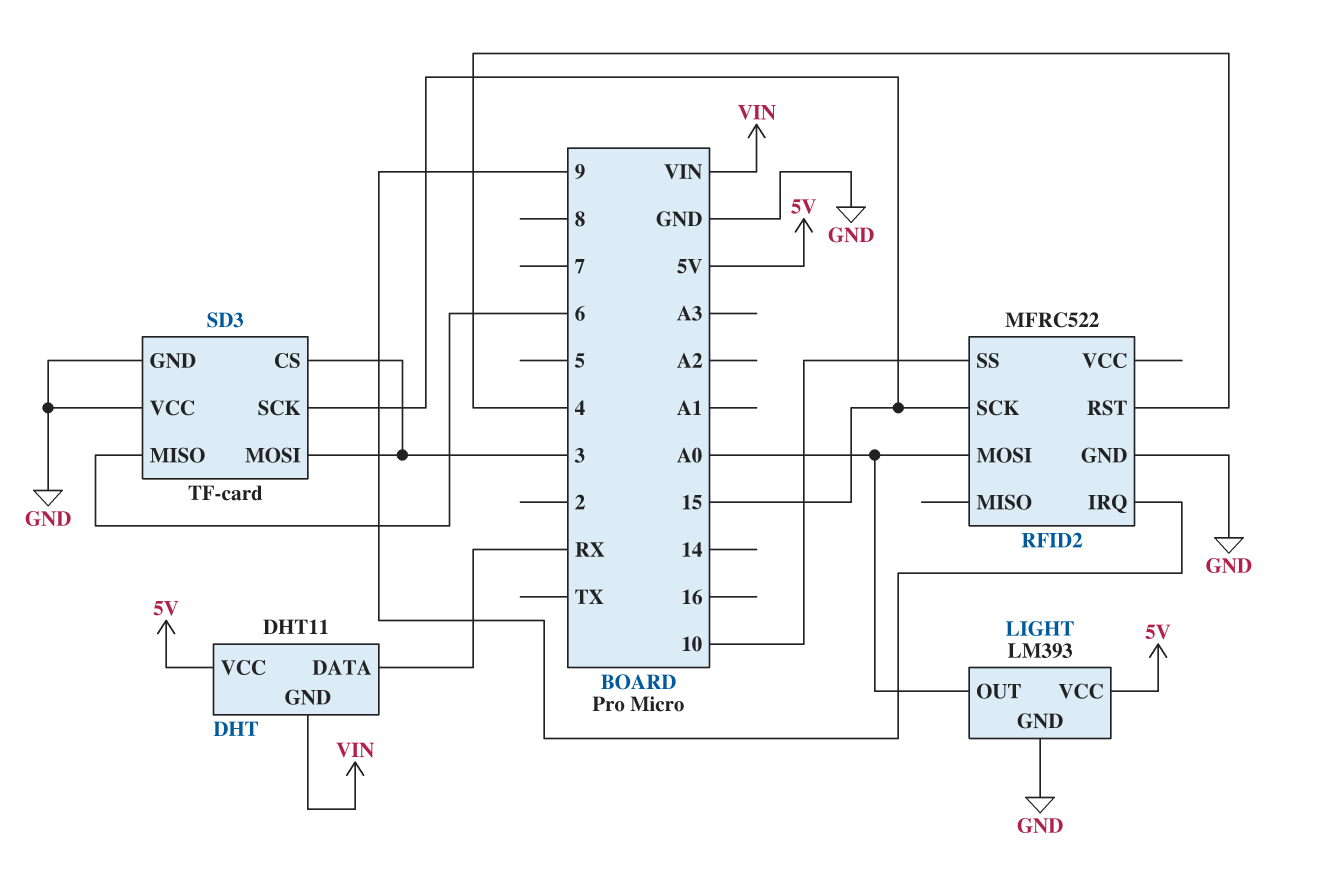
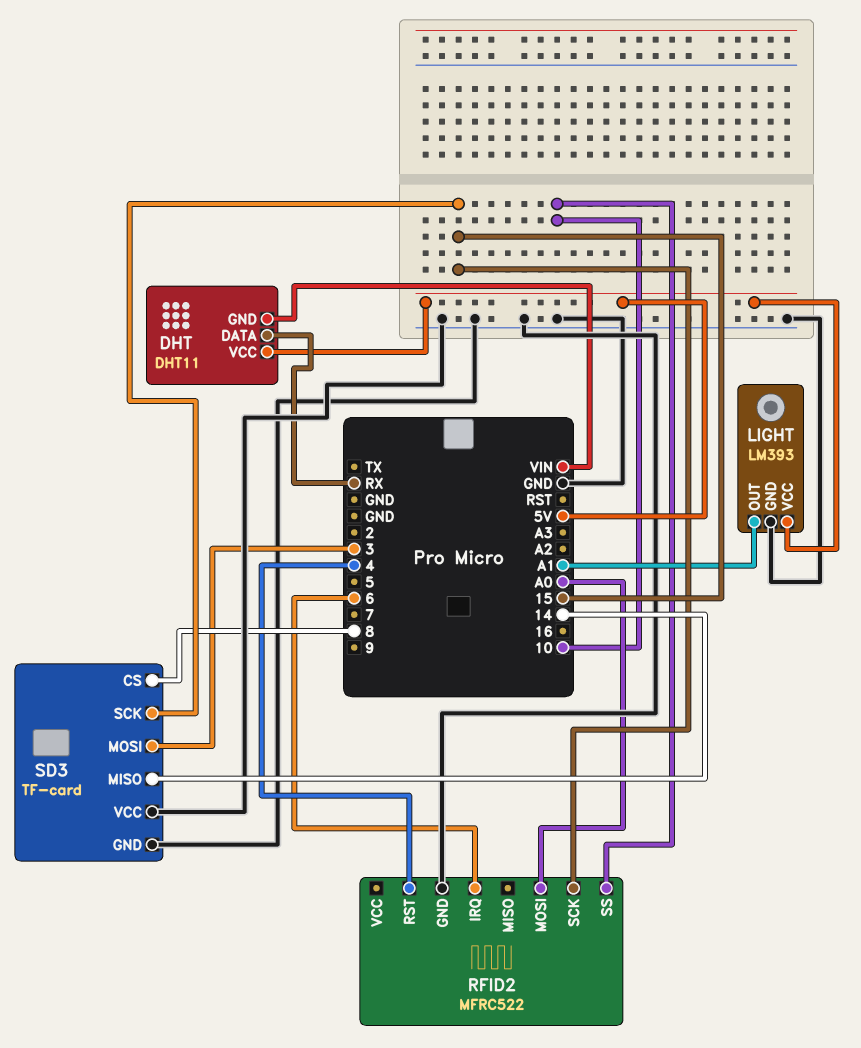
LIGHT pin OUT: A0 -> A1
RFID2 pin IRQ: 9 -> 6
SD3 pin CS: 3 -> 8
SD3 pin MISO: 6 -> 14

